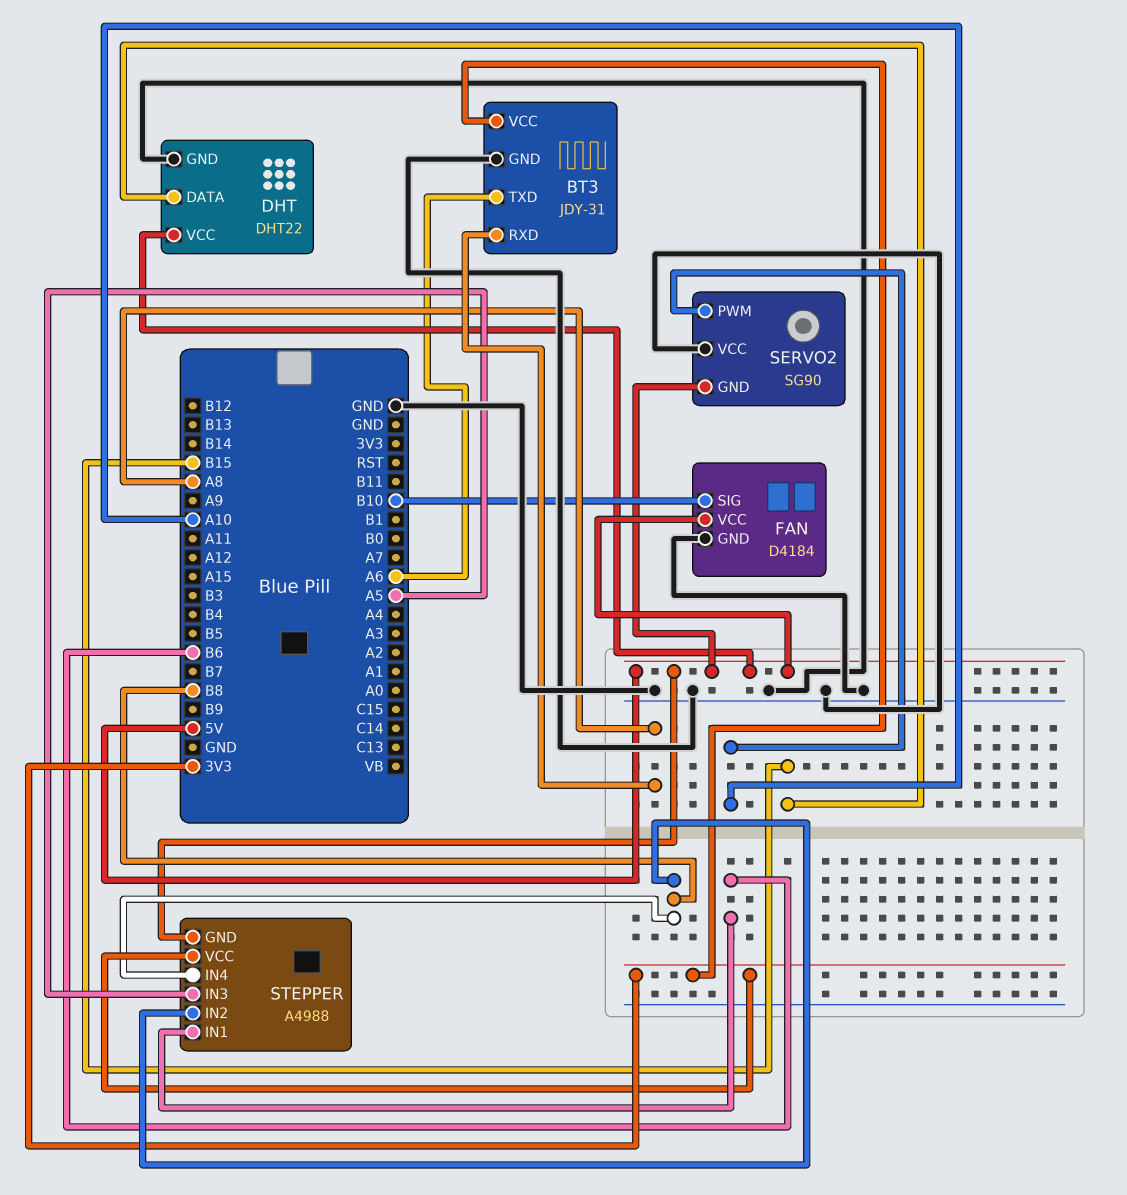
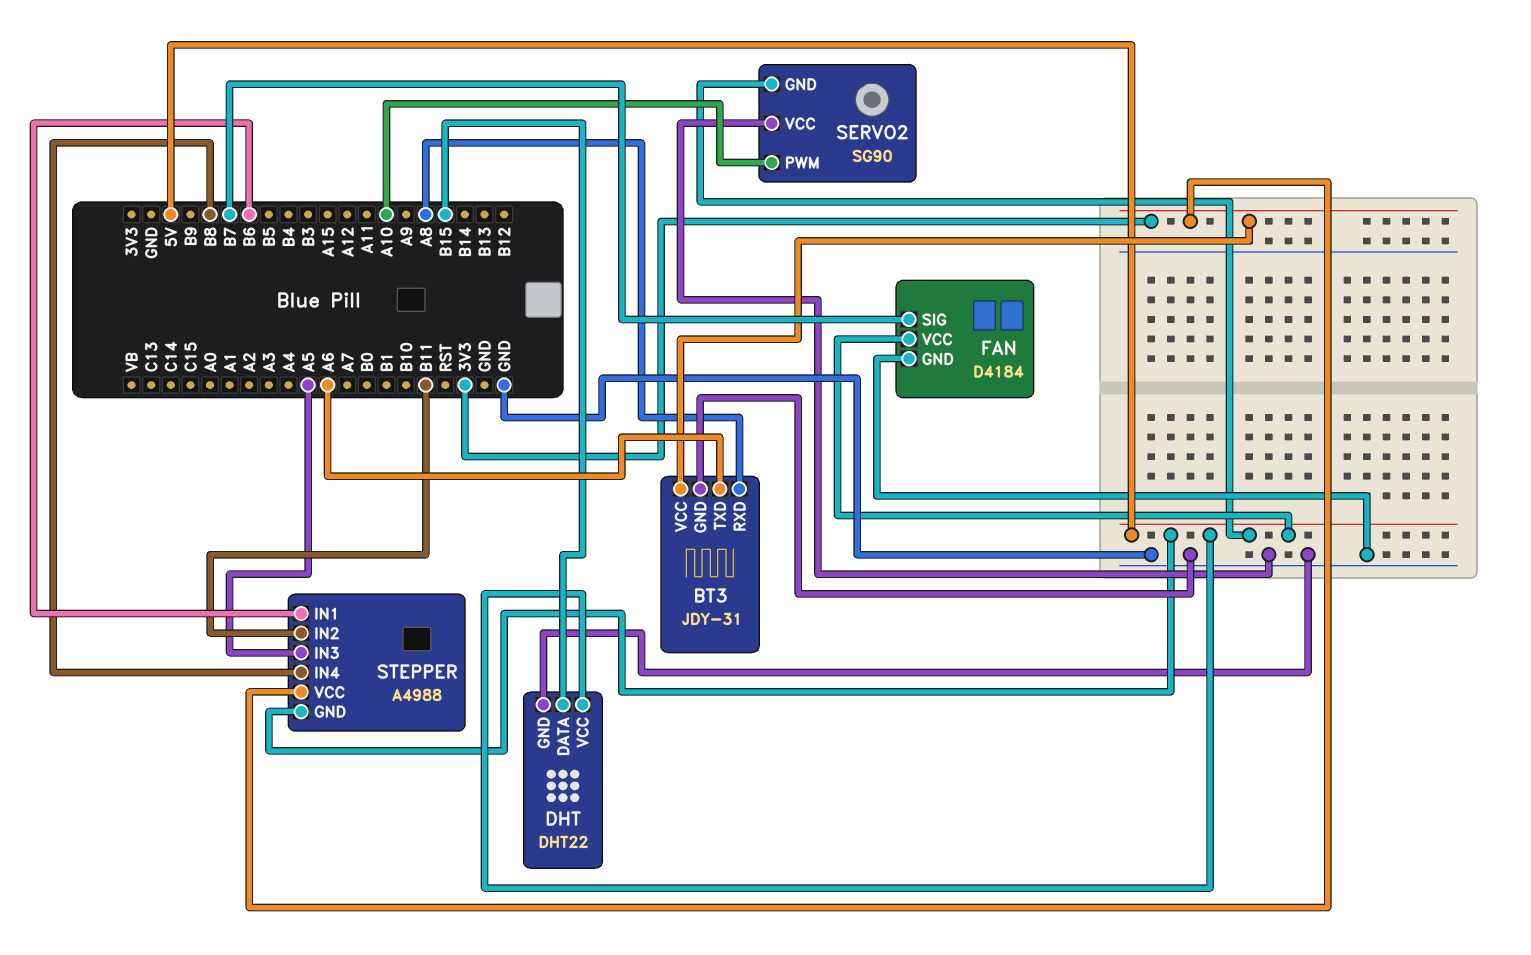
FAN pin SIG: B10 -> B7
STEPPER pin IN2: B8 -> B11

